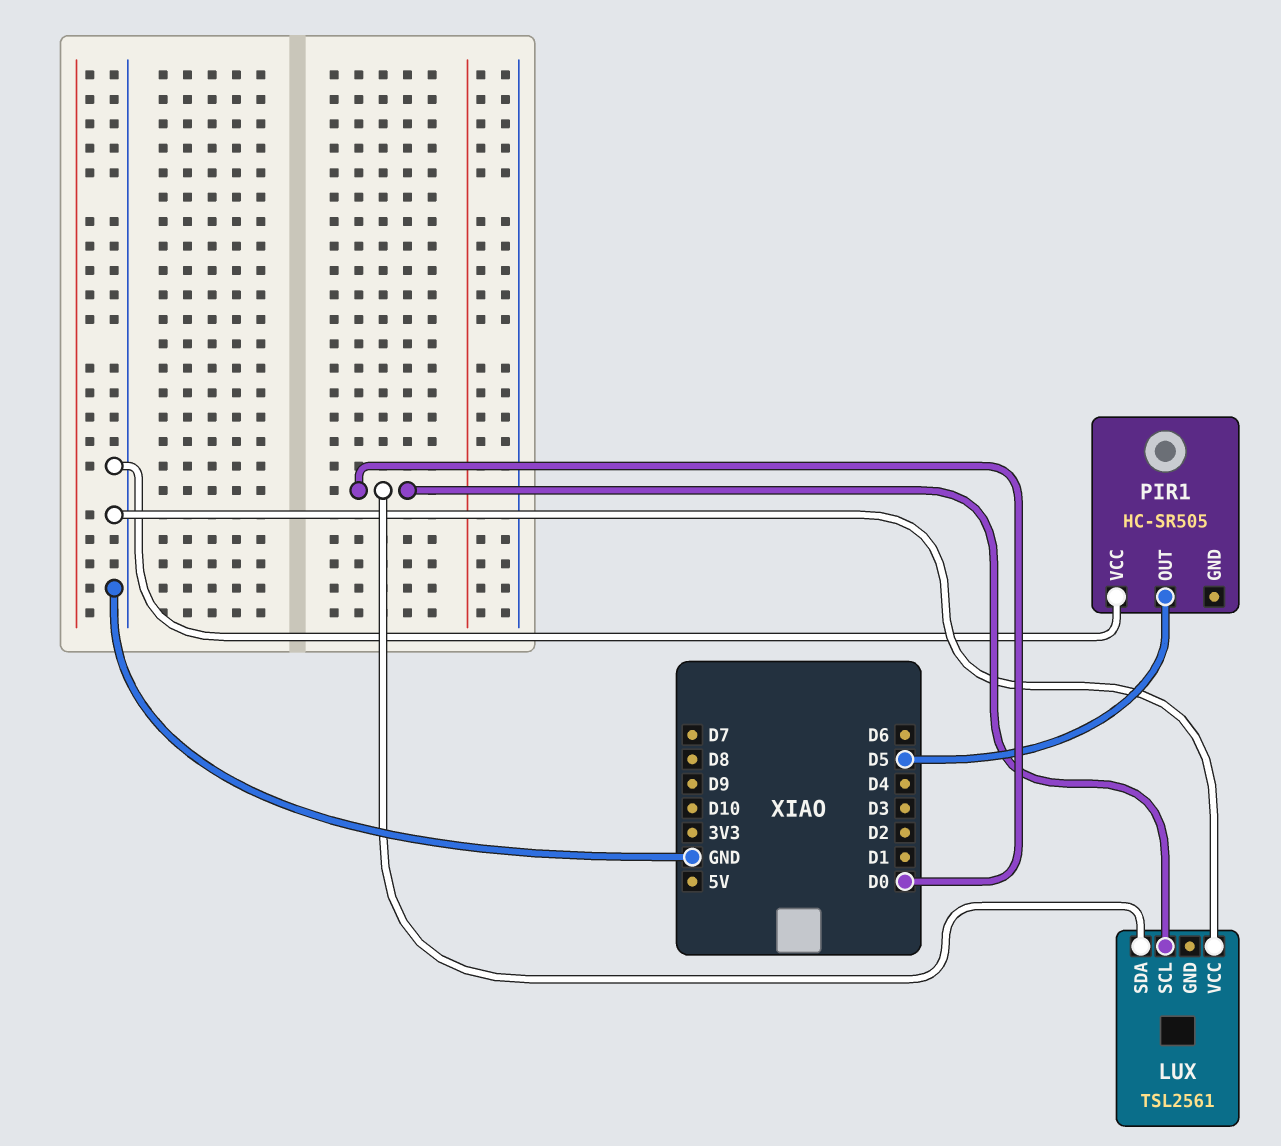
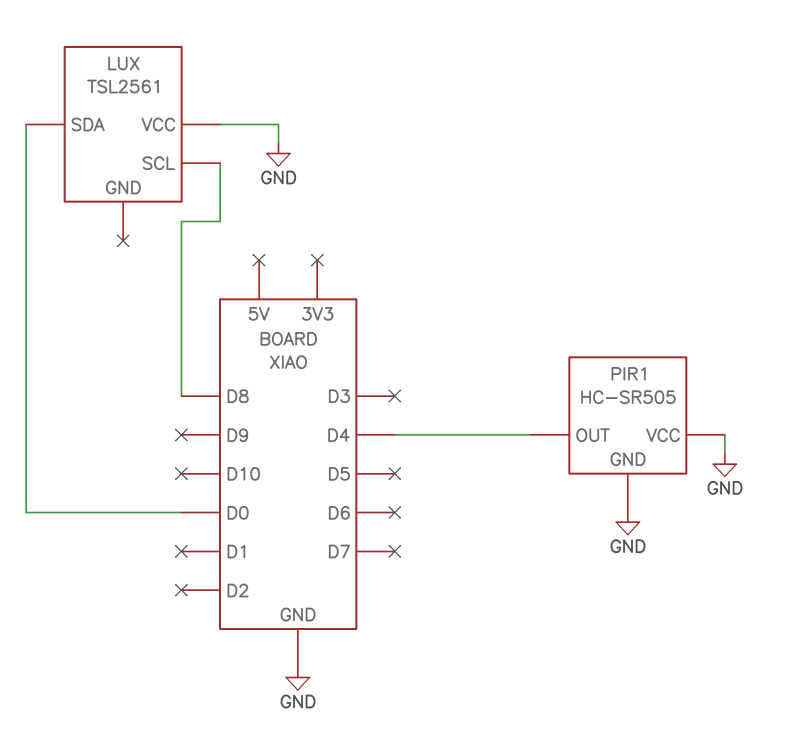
LUX pin SCL: D0 -> D8
PIR1 pin GND: none -> GND
PIR1 pin OUT: D5 -> D4

